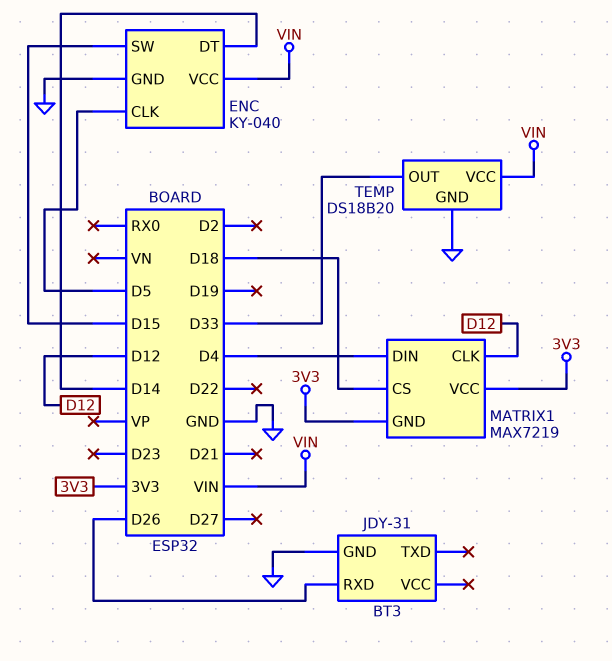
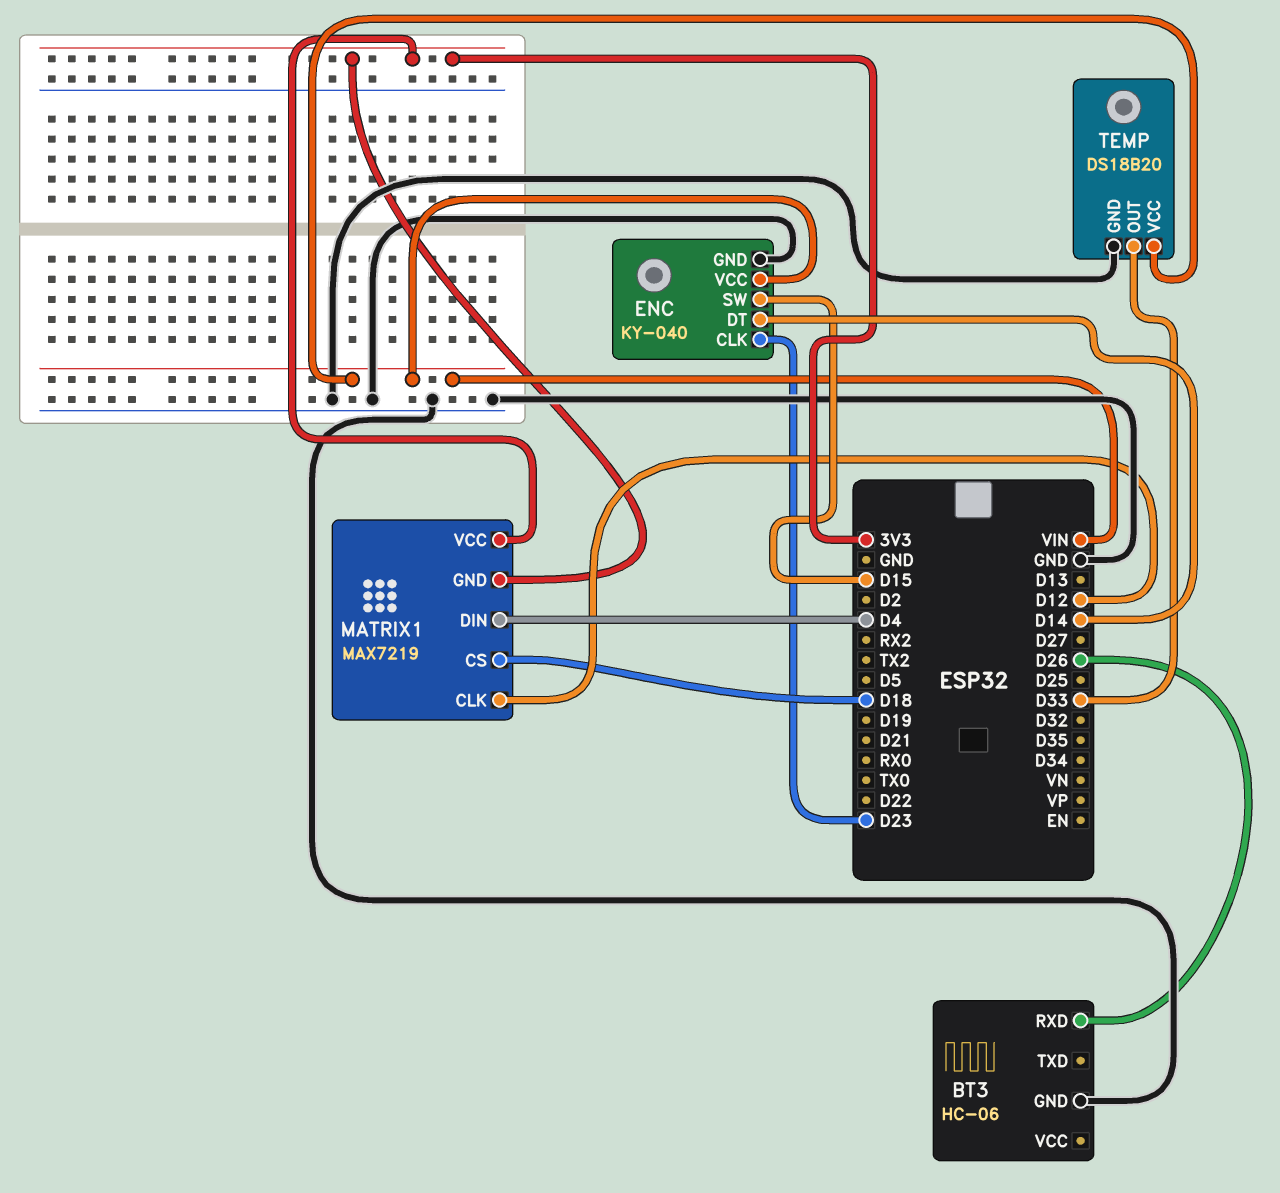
BT3: JDY-31 -> HC-06
ENC pin CLK: D5 -> D23

